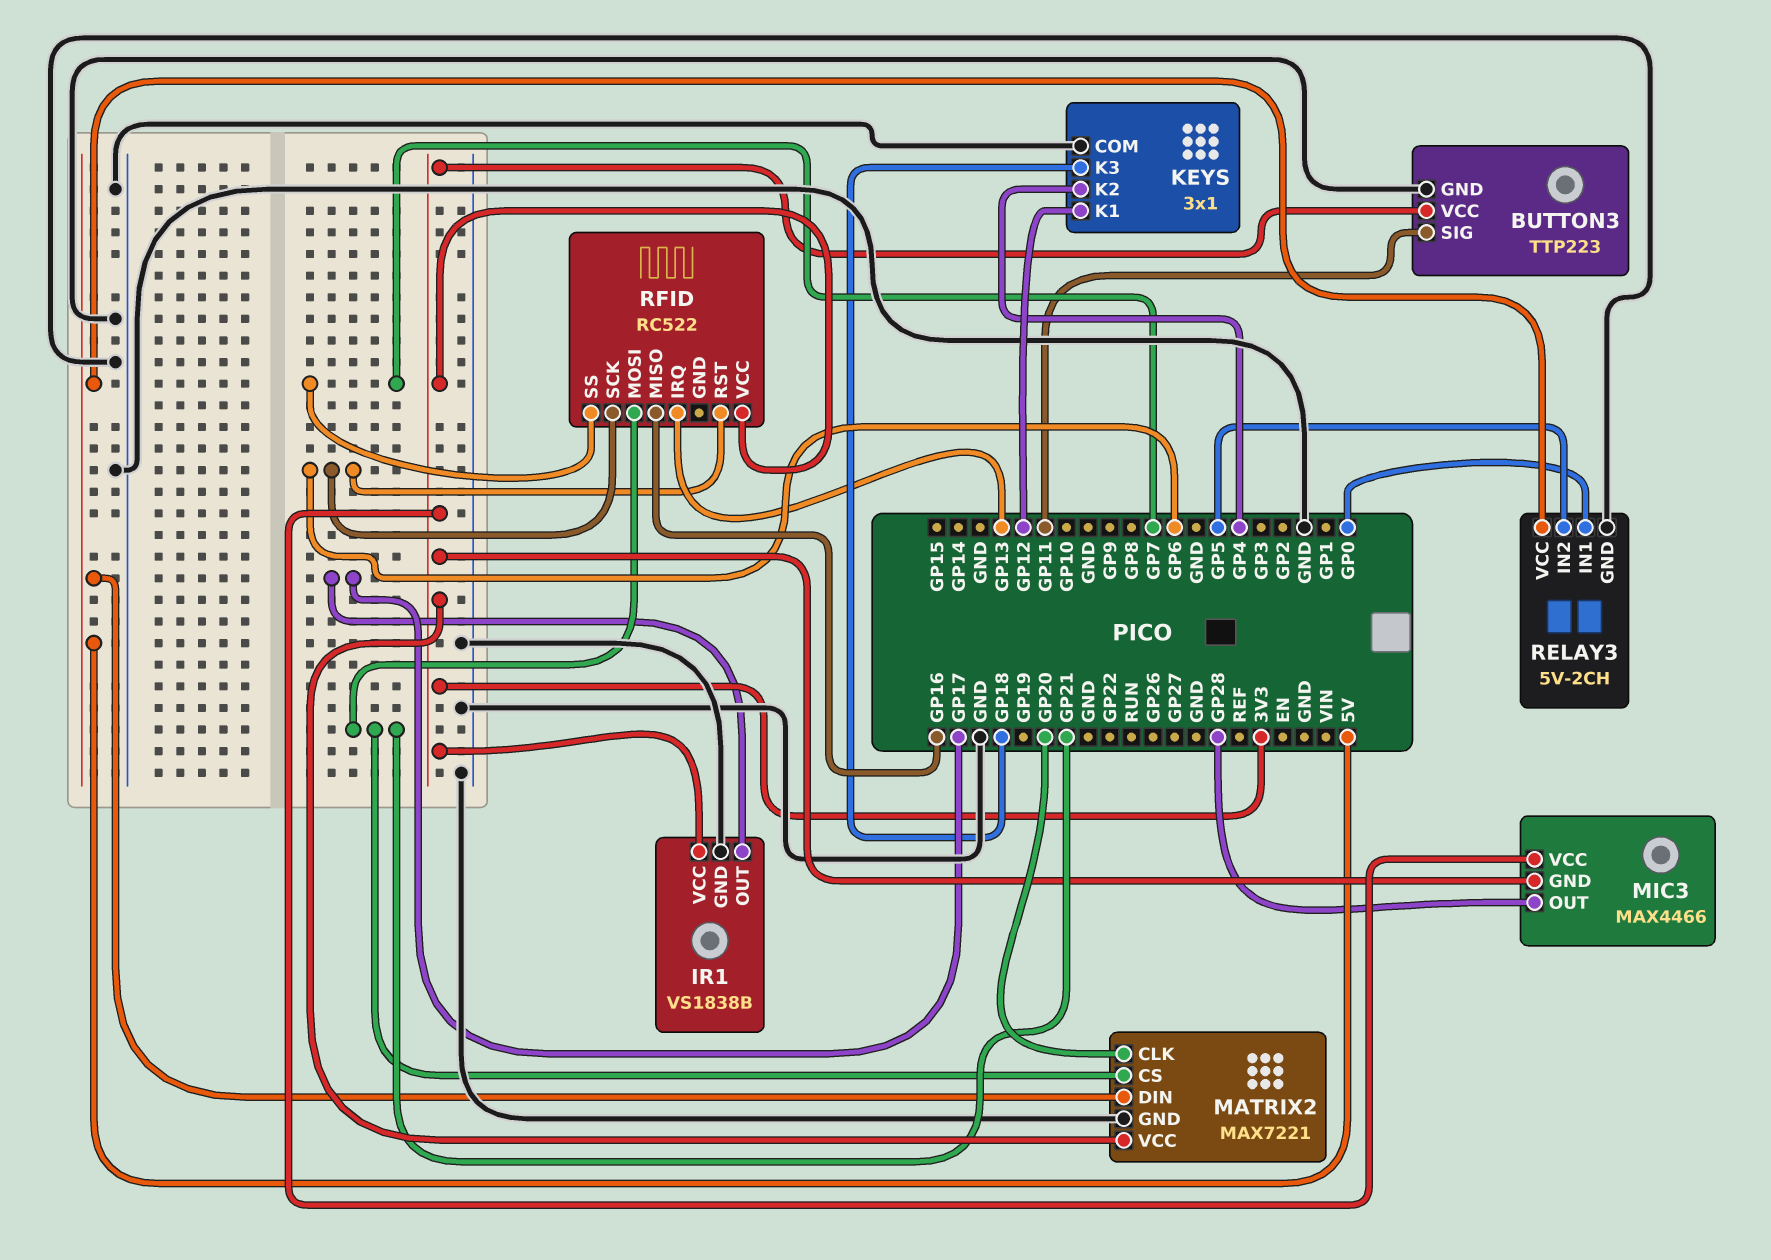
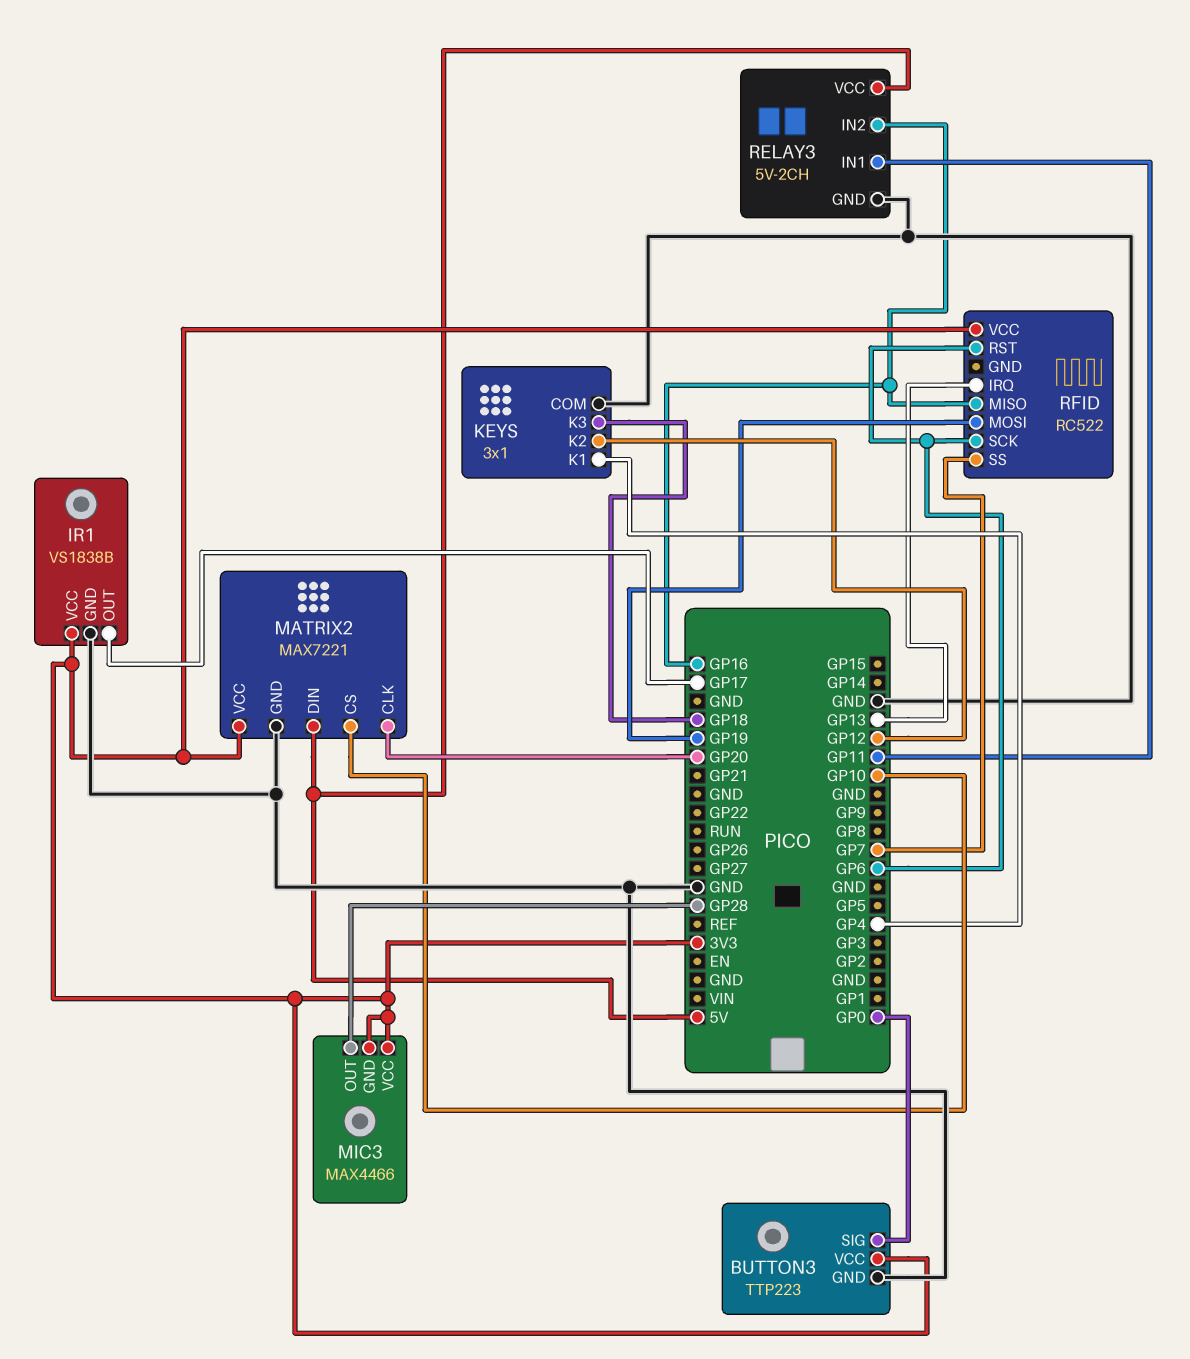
BUTTON3 pin SIG: GP11 -> GP0
KEYS pin K1: GP12 -> GP4
KEYS pin K2: GP4 -> GP12
MATRIX2 pin CS: GP21 -> GP10
RELAY3 pin IN1: GP0 -> GP11
RELAY3 pin IN2: GP5 -> GP16
RFID pin MOSI: GP21 -> GP19

